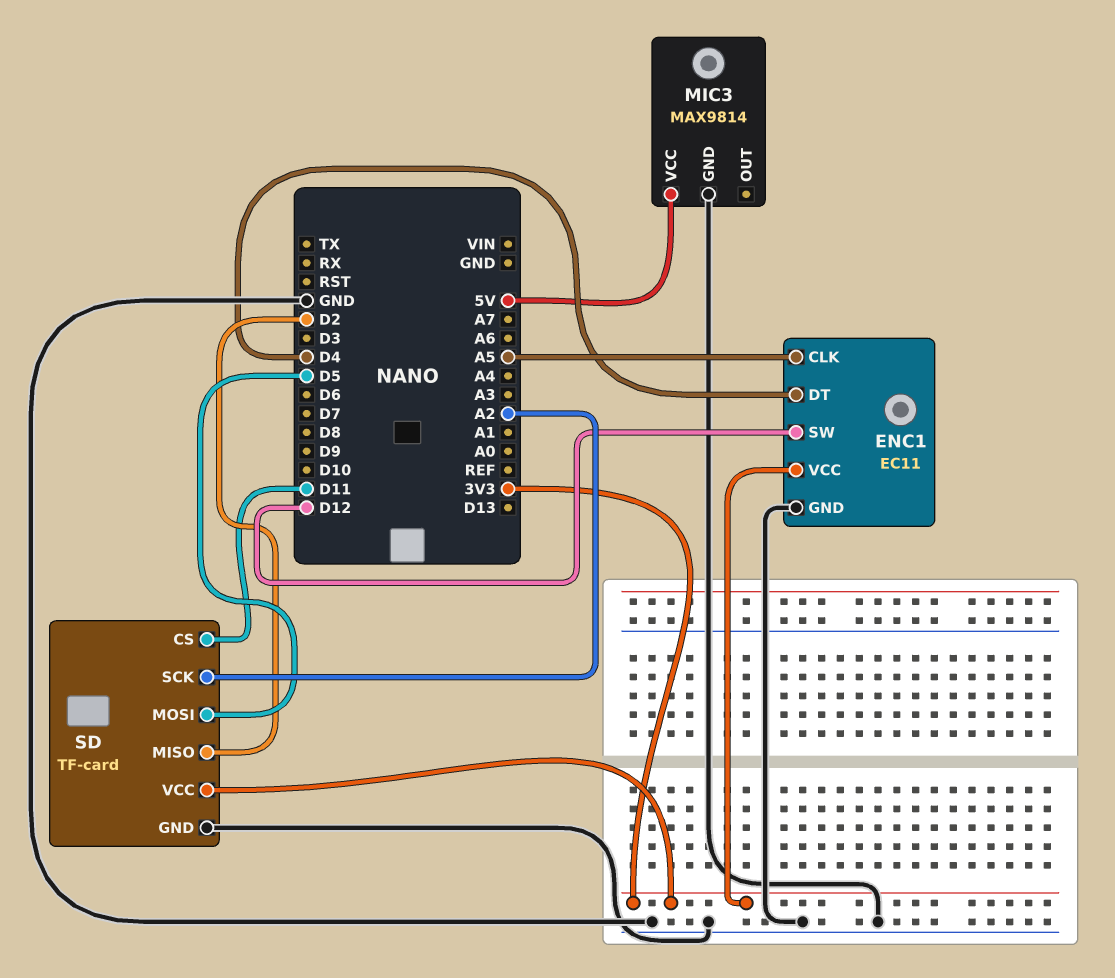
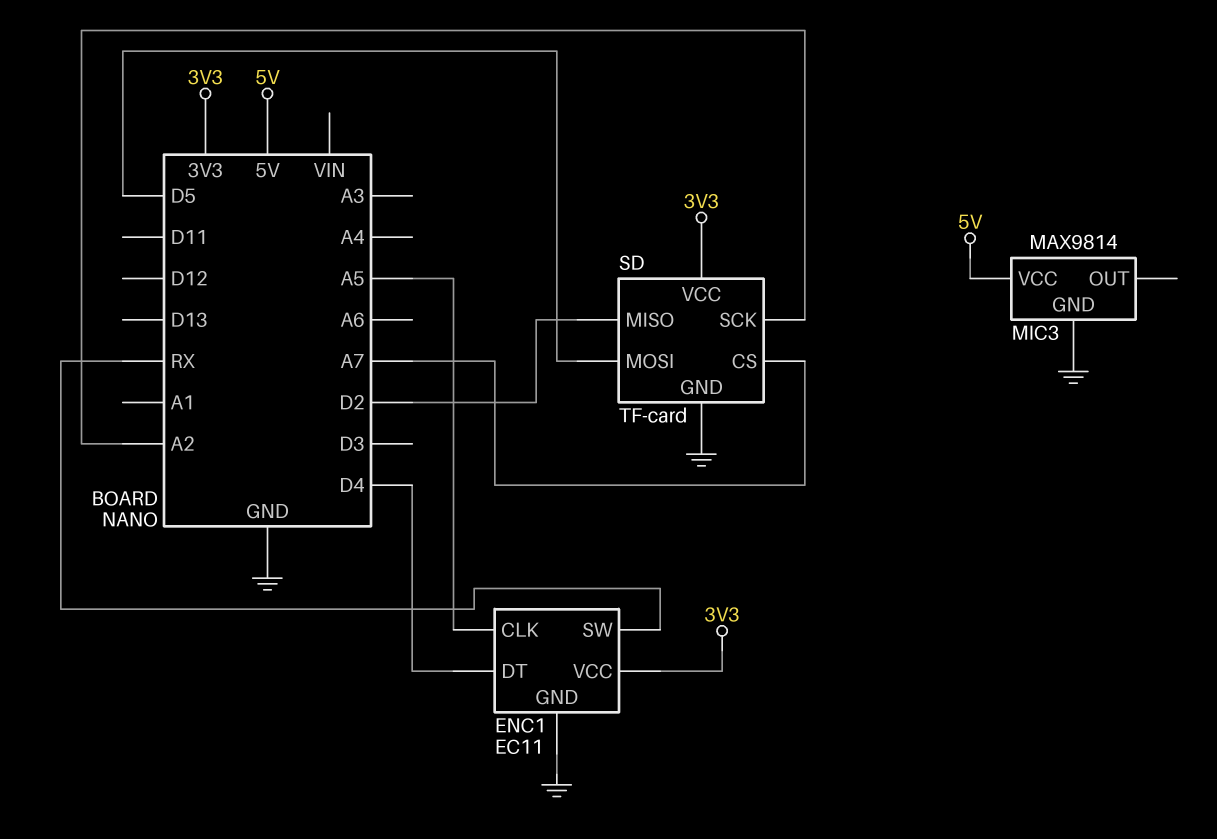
ENC1 pin SW: D12 -> RX
SD pin CS: D11 -> A7

